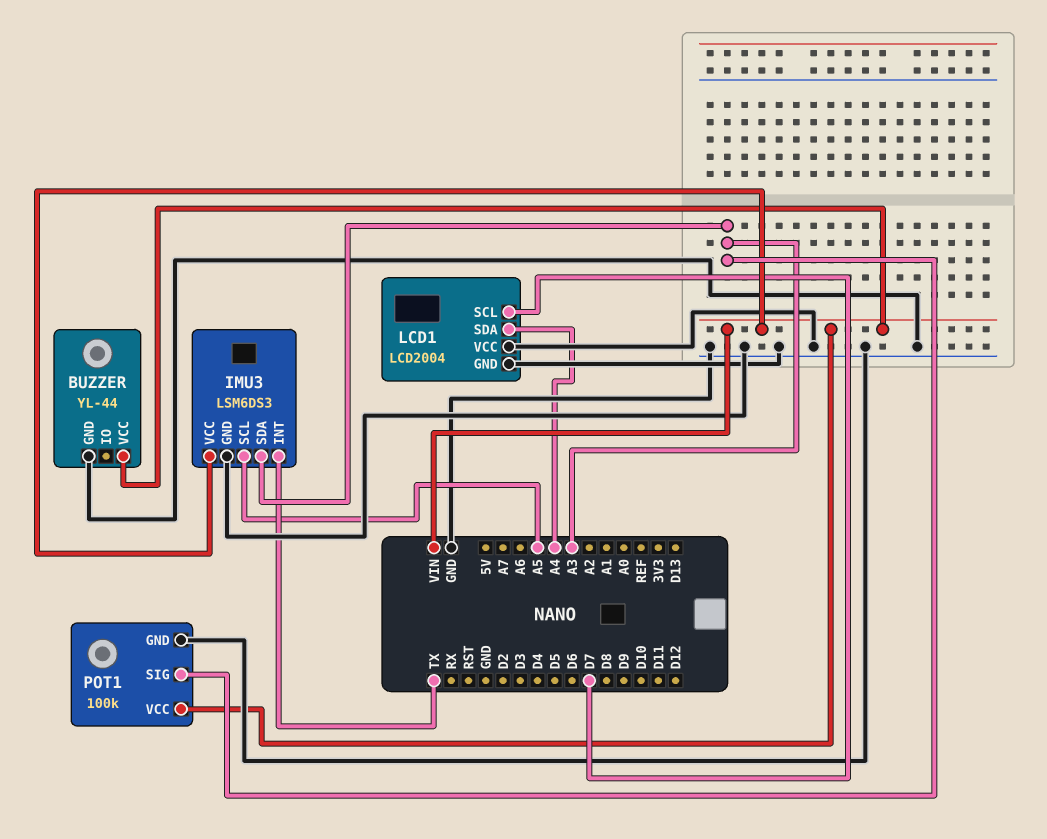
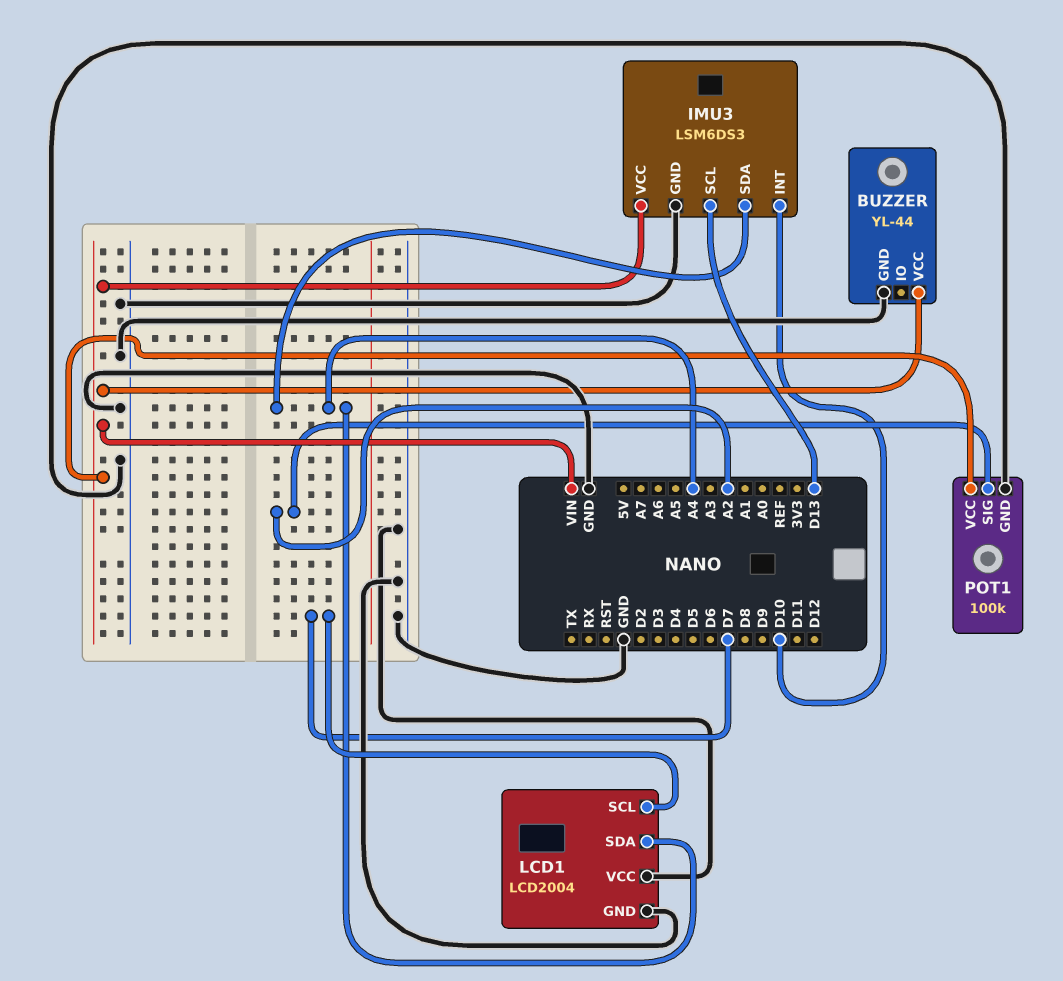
IMU3 pin INT: TX -> D10
IMU3 pin SCL: A5 -> D13
IMU3 pin SDA: A3 -> A4
POT1 pin SIG: A3 -> A2

